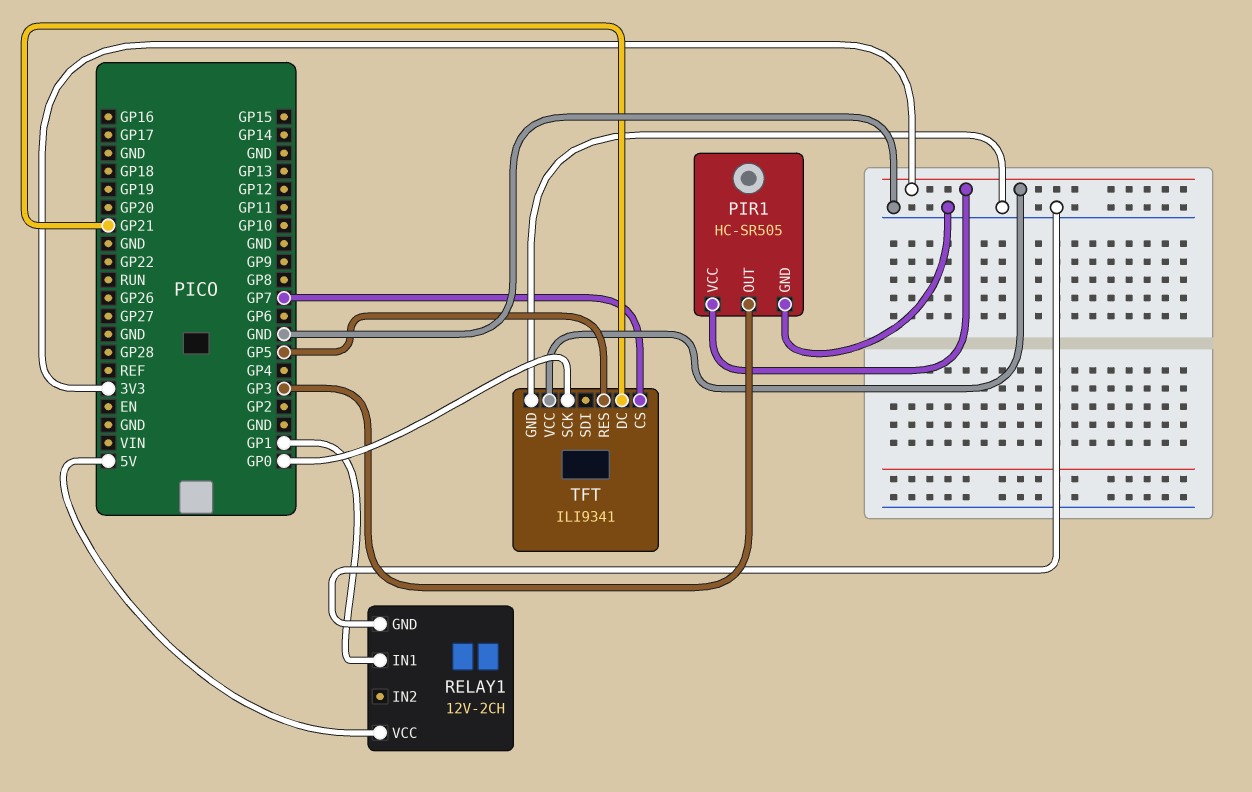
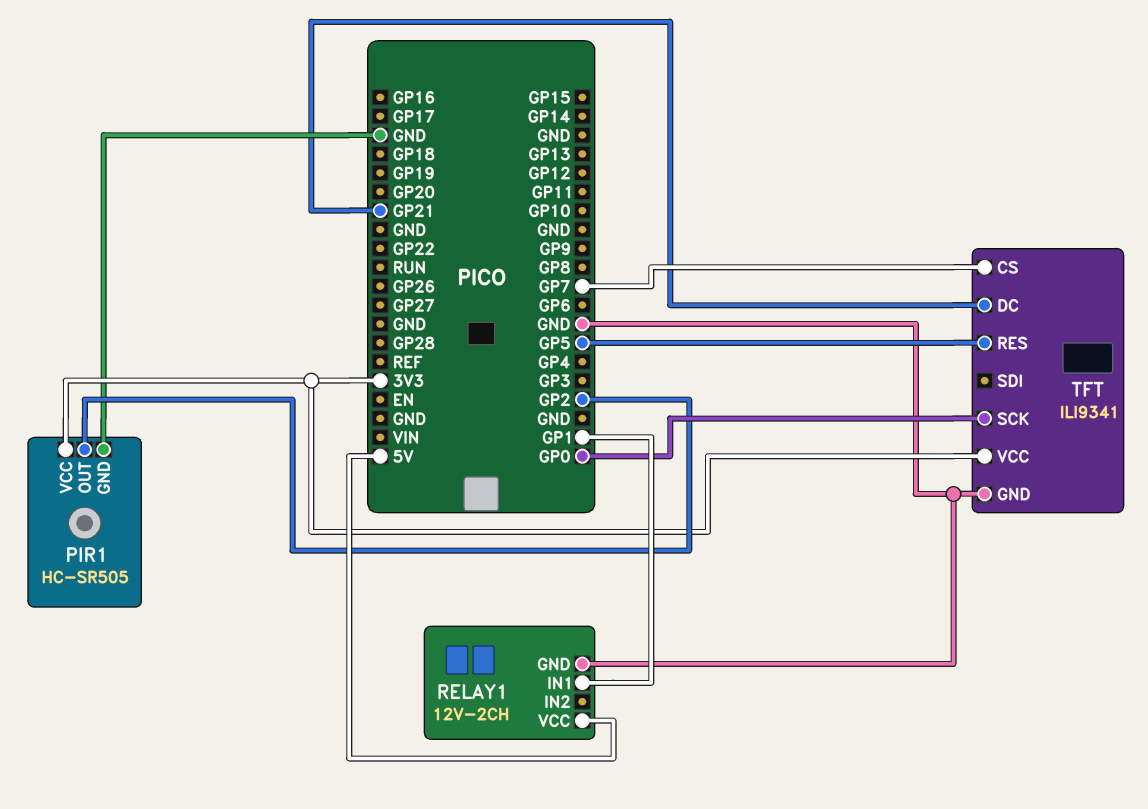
PIR1 pin OUT: GP3 -> GP2

